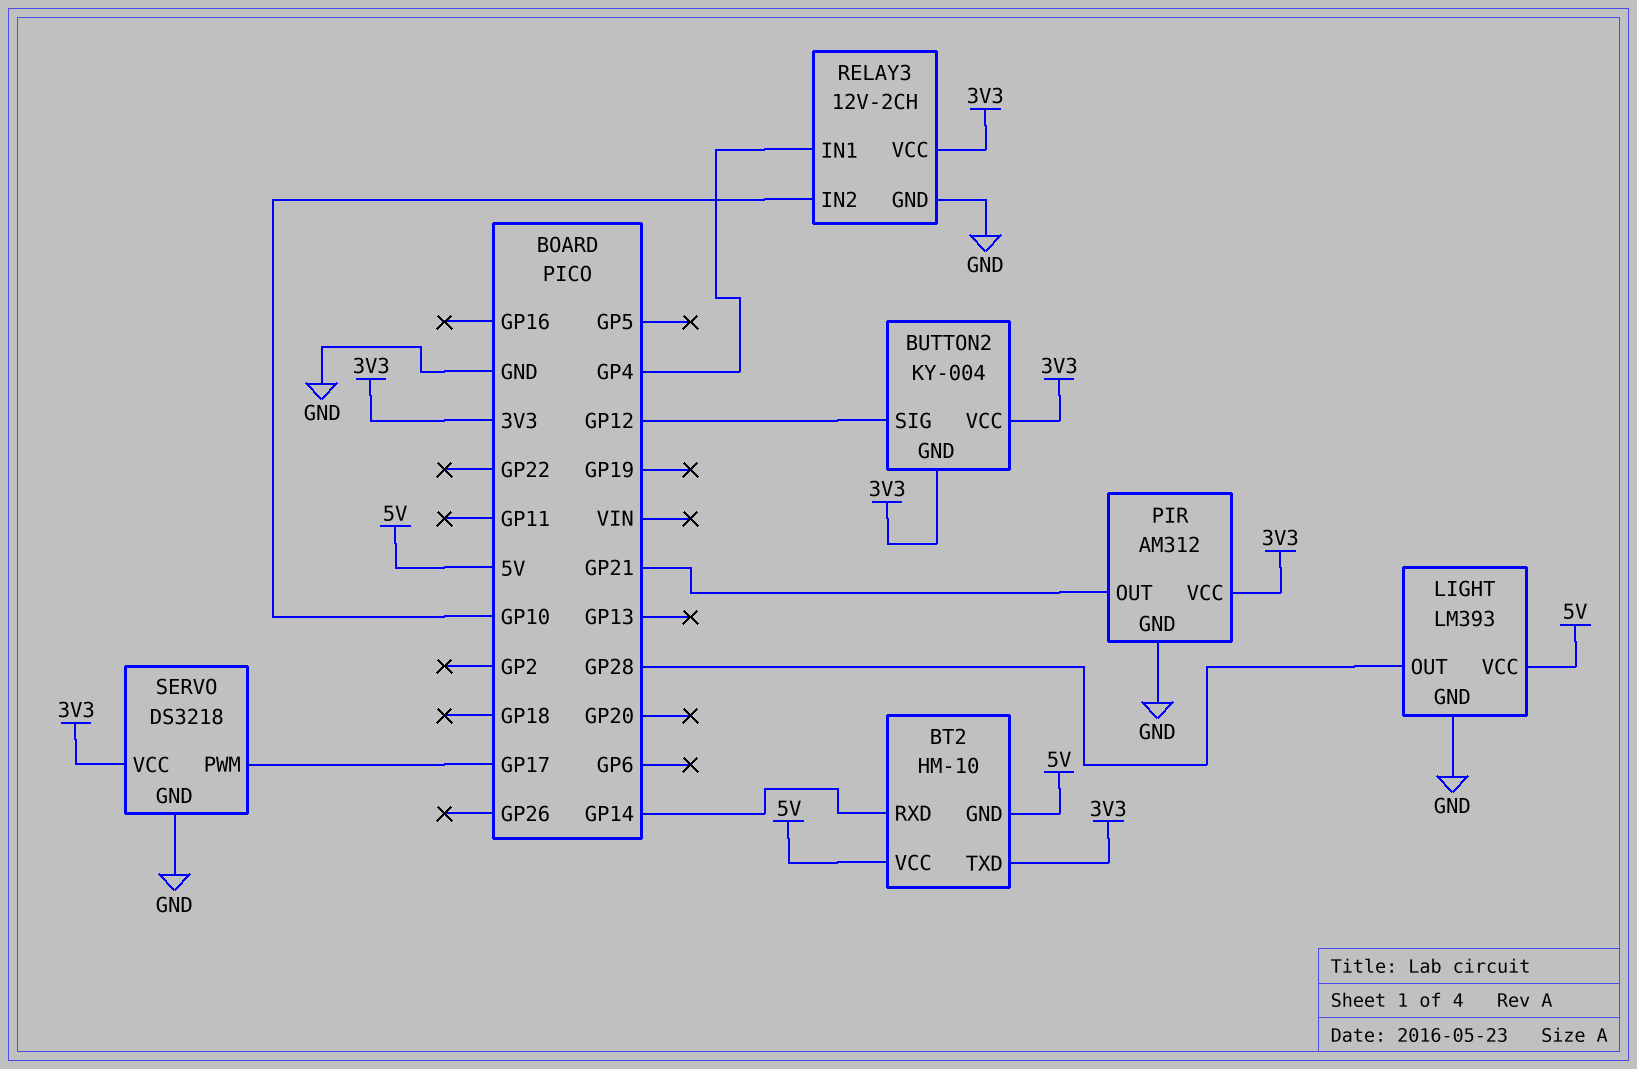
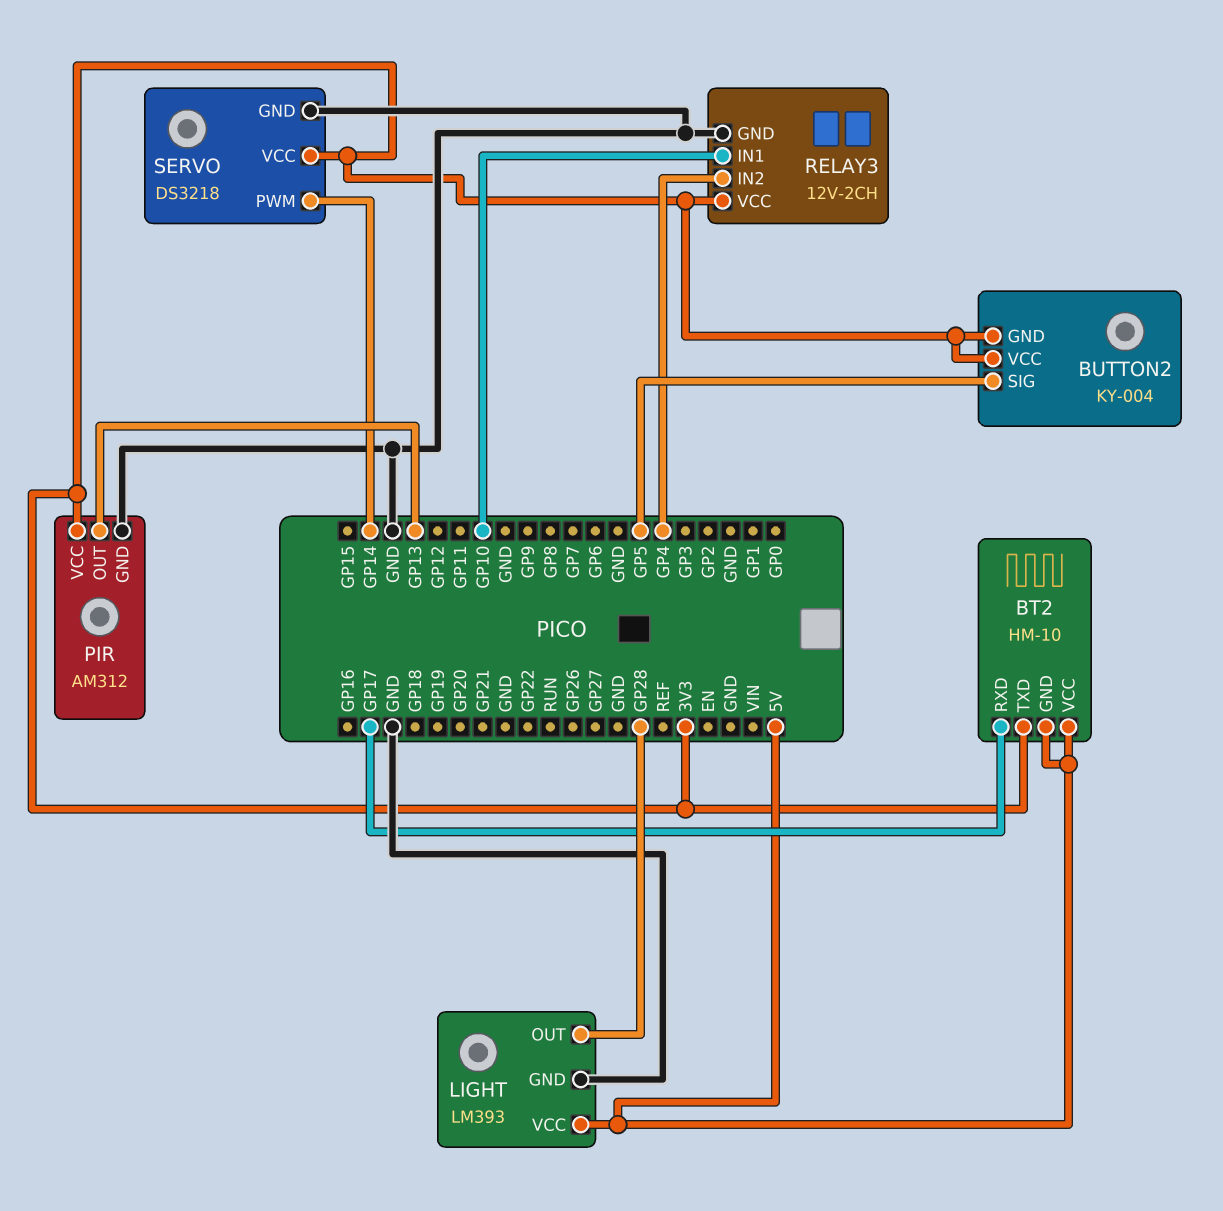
BT2 pin RXD: GP14 -> GP17
BUTTON2 pin SIG: GP12 -> GP5
PIR pin OUT: GP21 -> GP13
RELAY3 pin IN1: GP4 -> GP10
RELAY3 pin IN2: GP10 -> GP4
SERVO pin PWM: GP17 -> GP14

